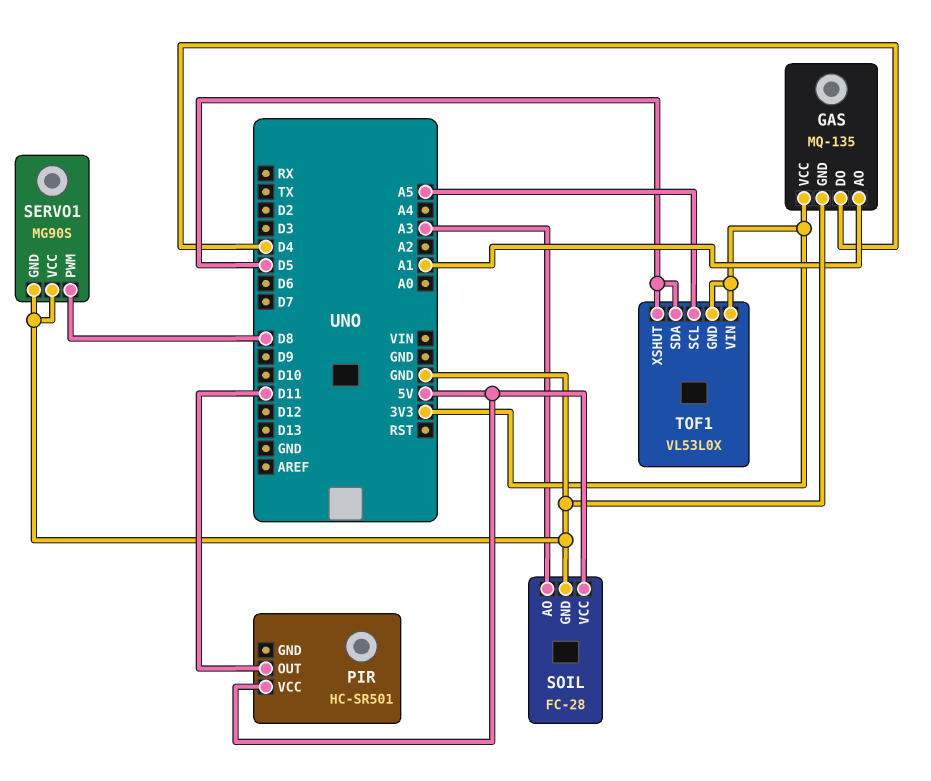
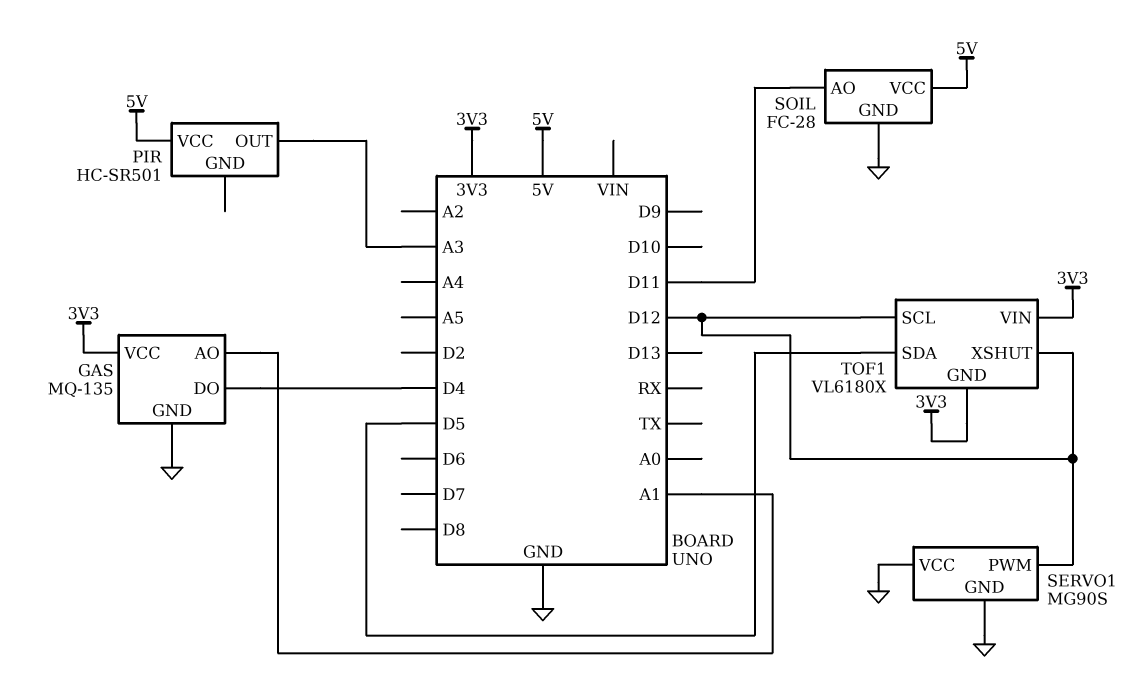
PIR pin OUT: D11 -> A3
SERVO1 pin PWM: D8 -> D12
SOIL pin AO: A3 -> D11
TOF1: VL53L0X -> VL6180X
TOF1 pin SCL: A5 -> D12
TOF1 pin XSHUT: D5 -> D12

